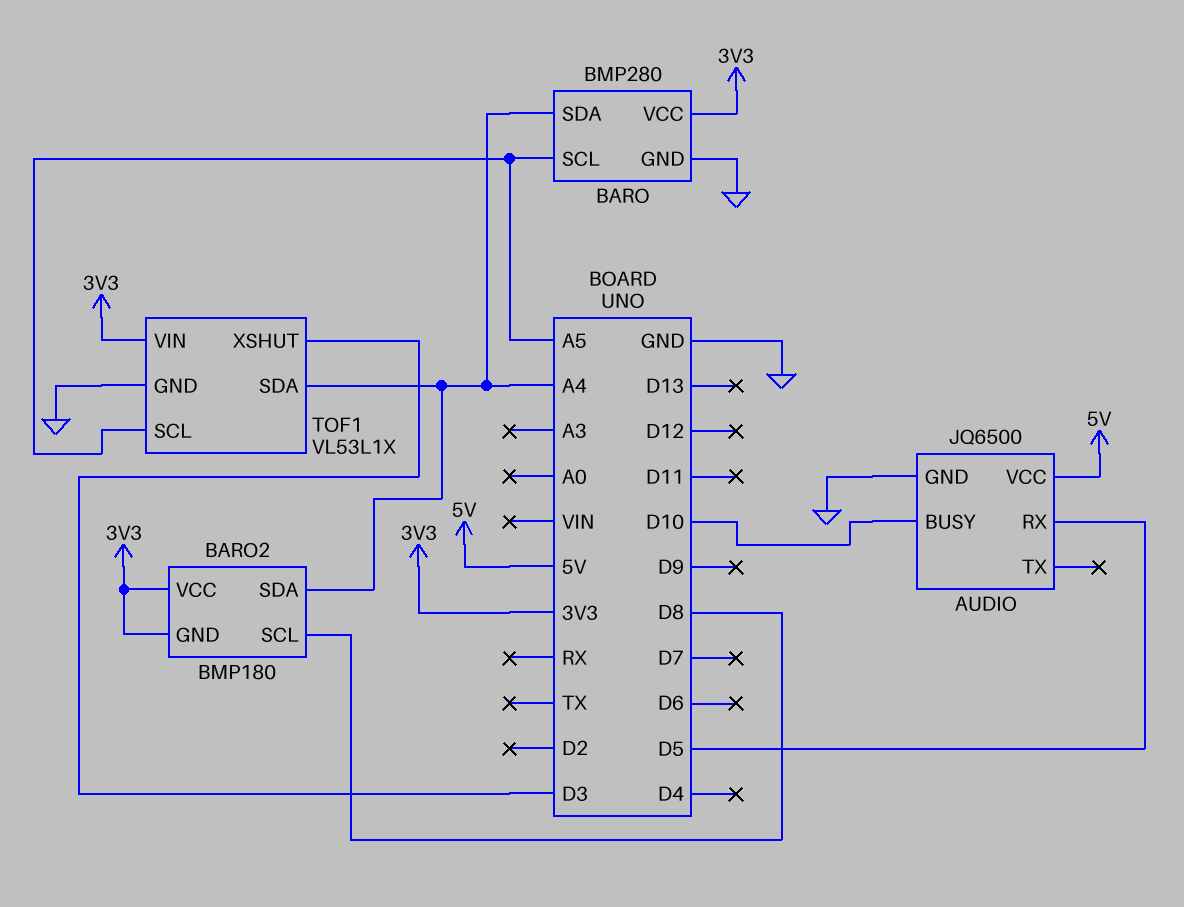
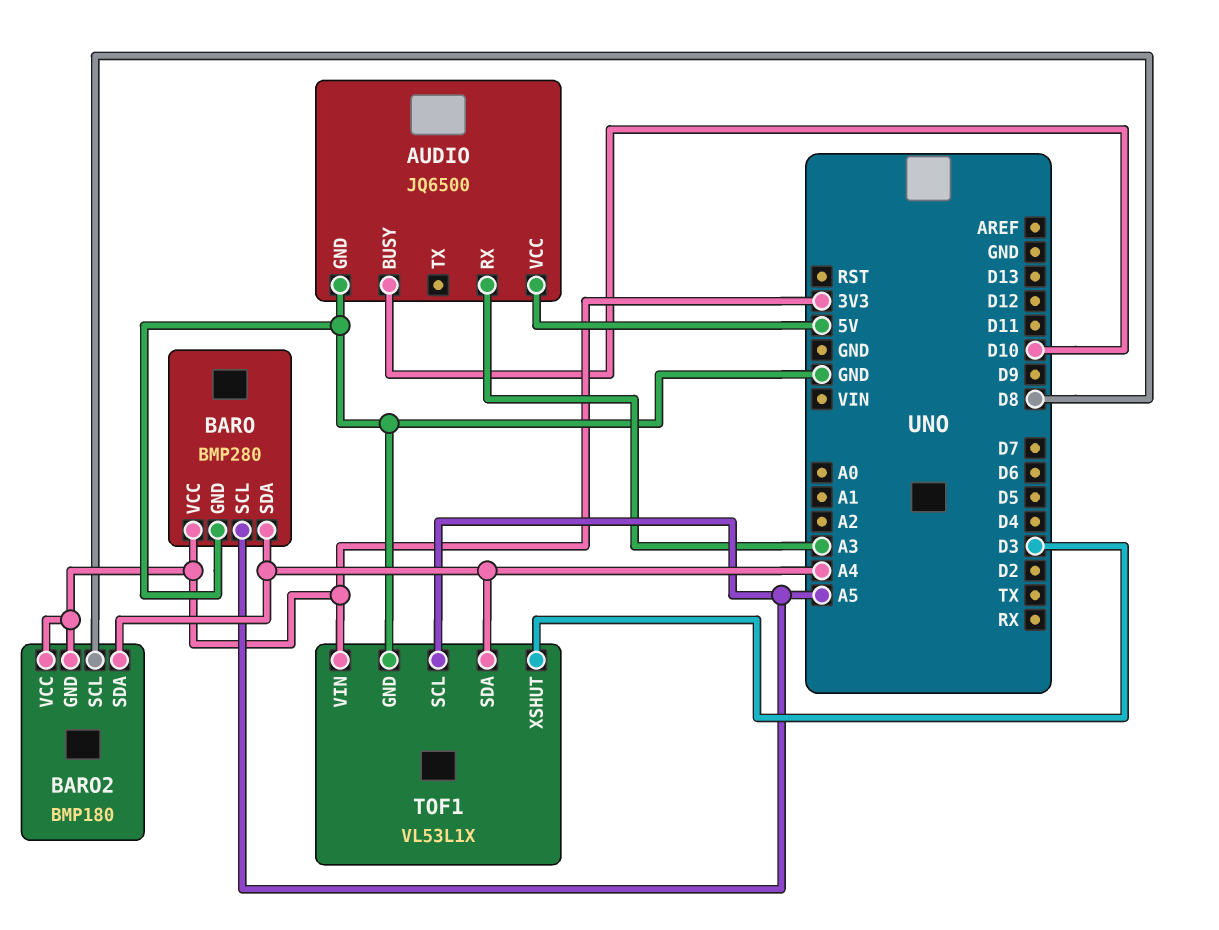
AUDIO pin RX: D5 -> A3

